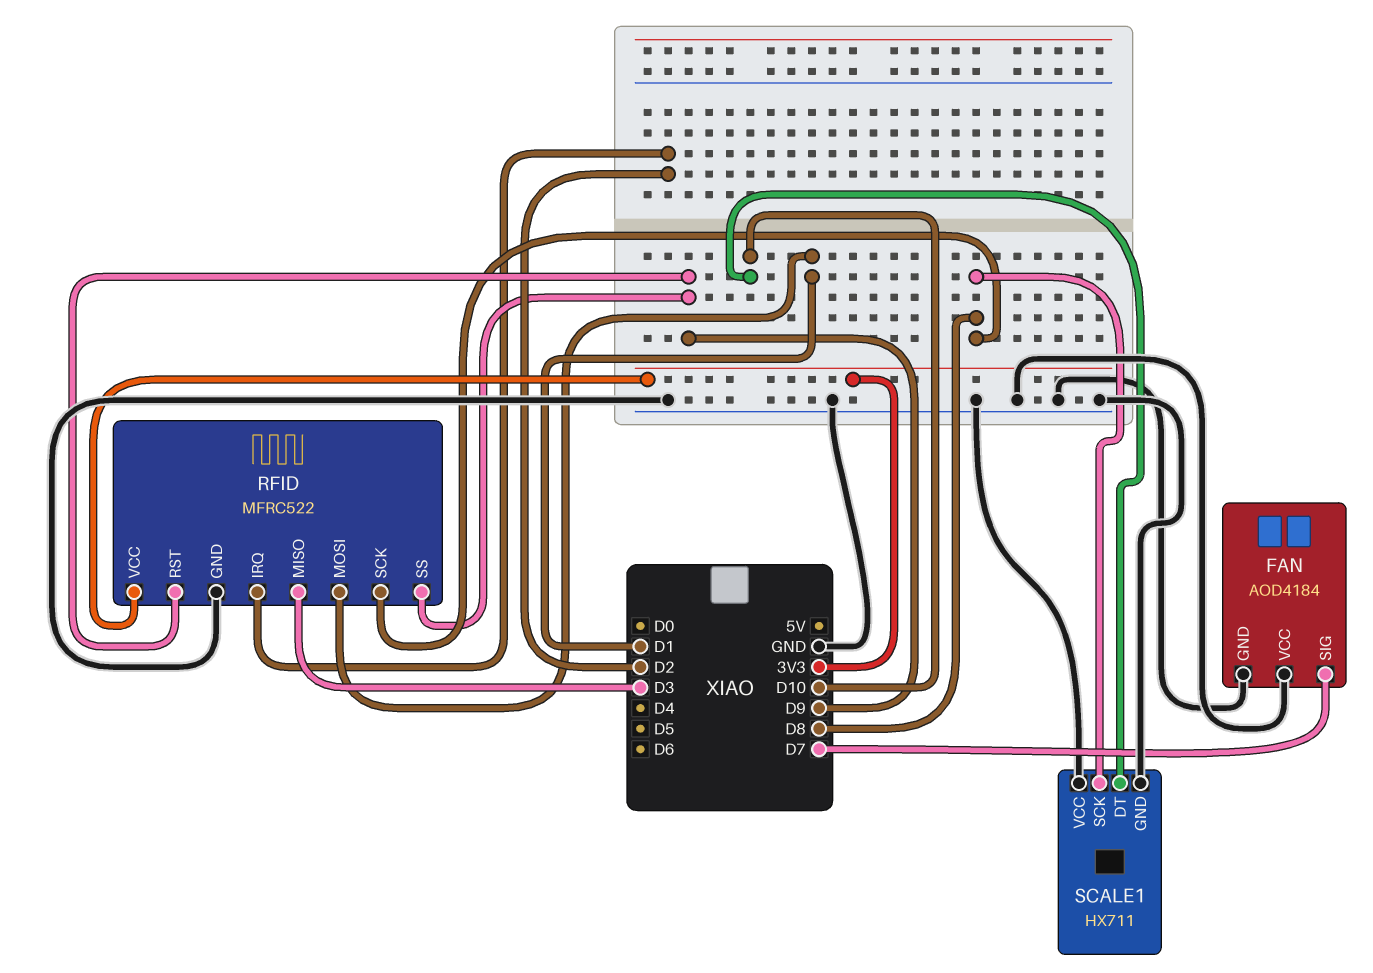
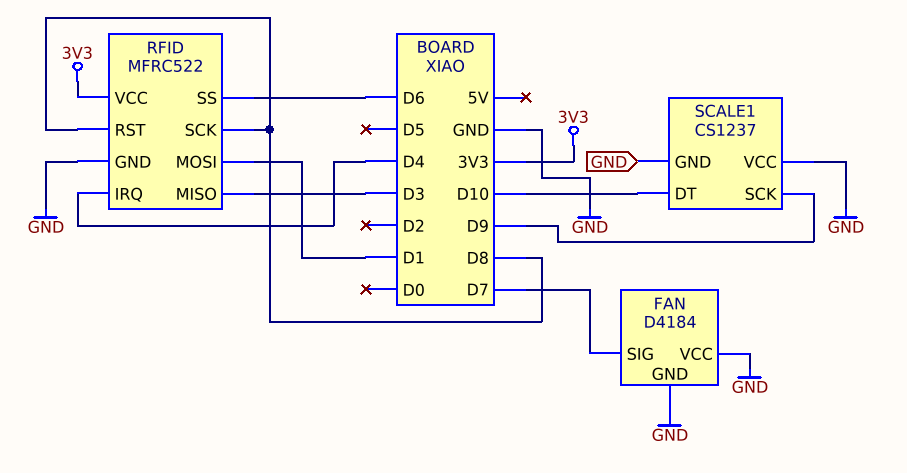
FAN: AOD4184 -> D4184
RFID pin IRQ: D2 -> D4
RFID pin RST: D9 -> D8
RFID pin SS: D9 -> D6
SCALE1: HX711 -> CS1237
SCALE1 pin SCK: D8 -> D9

